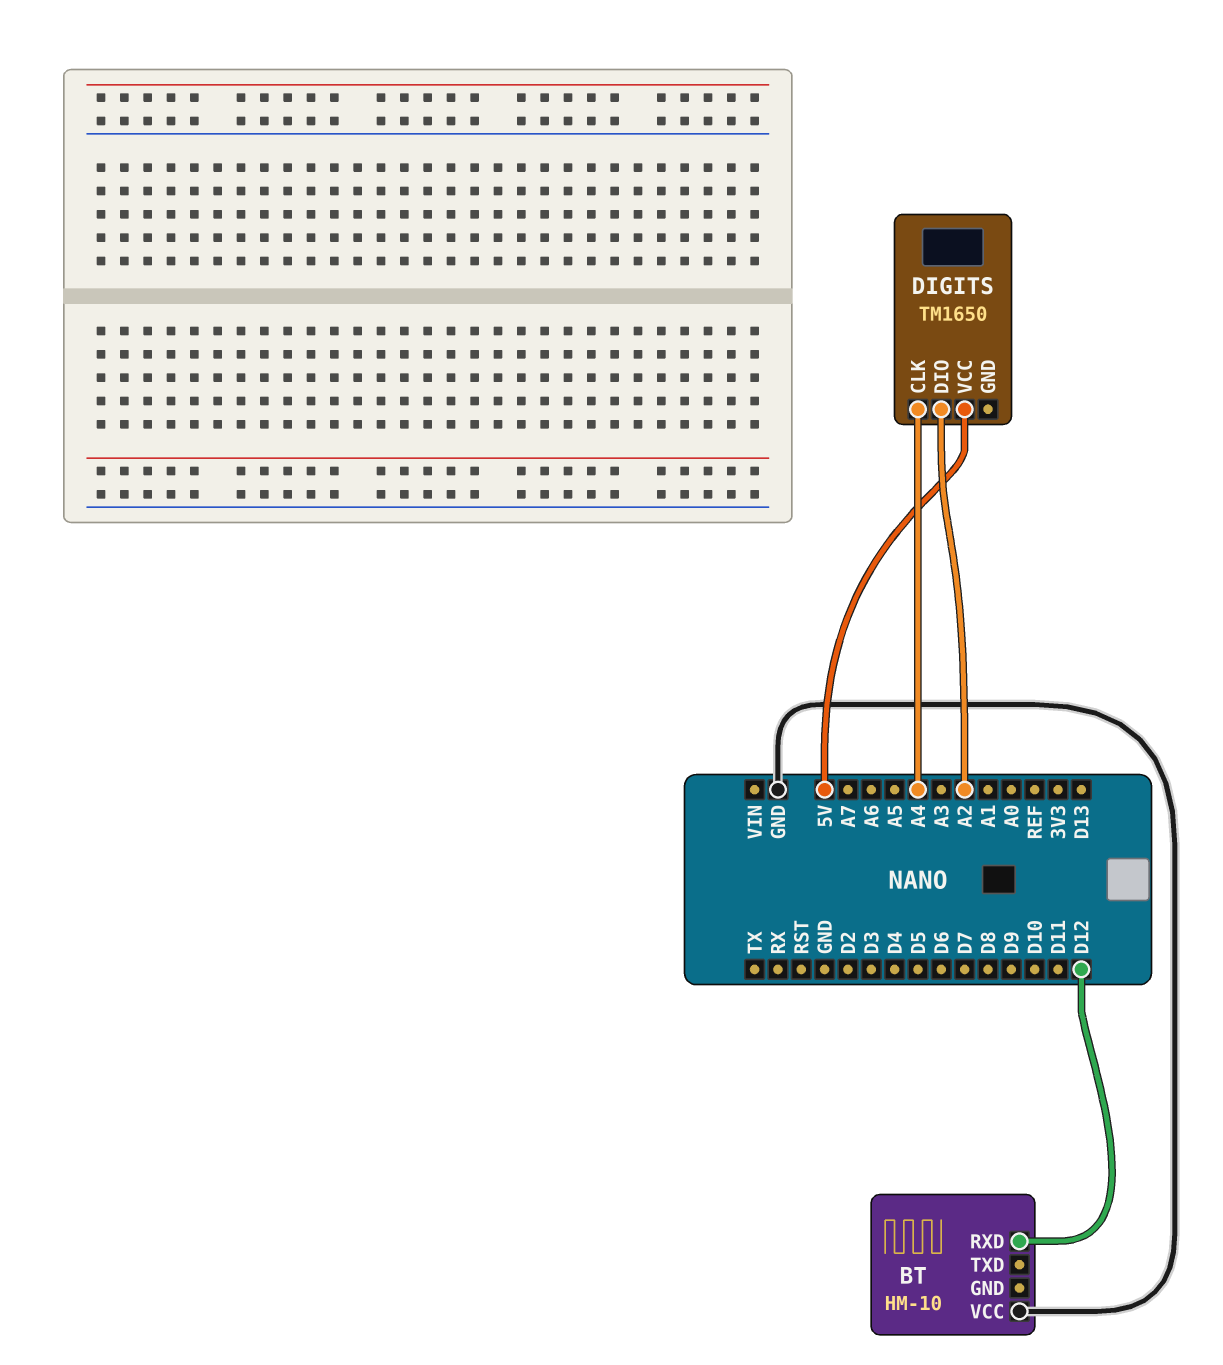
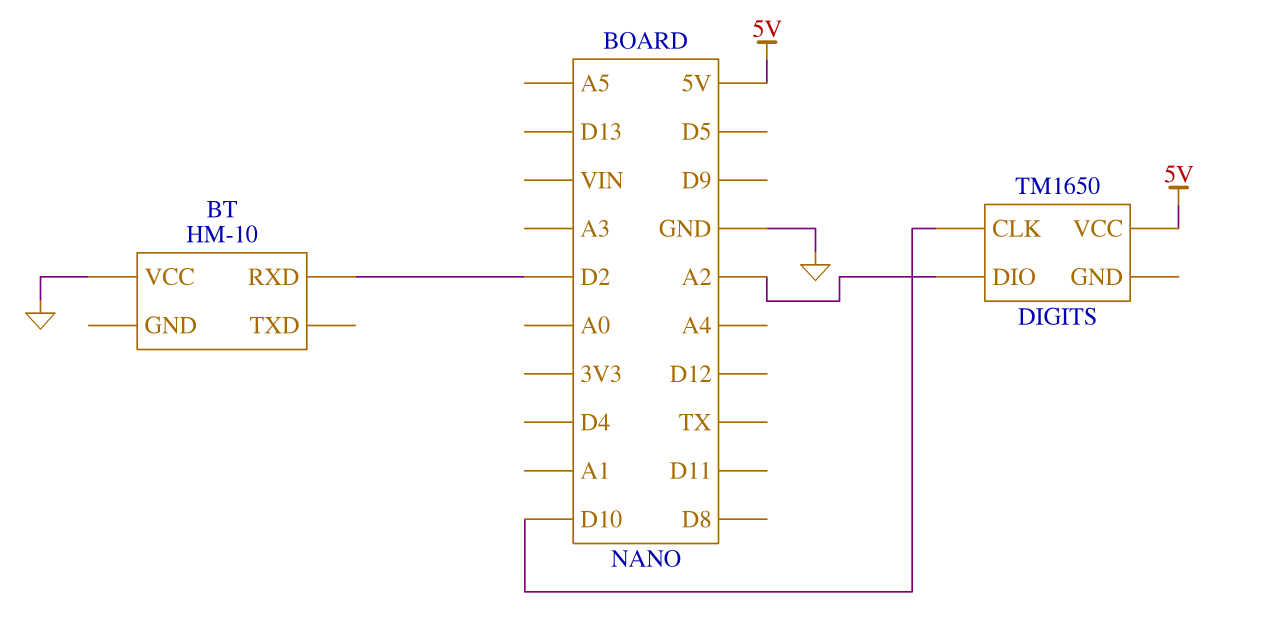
BT pin RXD: D12 -> D2
DIGITS pin CLK: A4 -> D10

